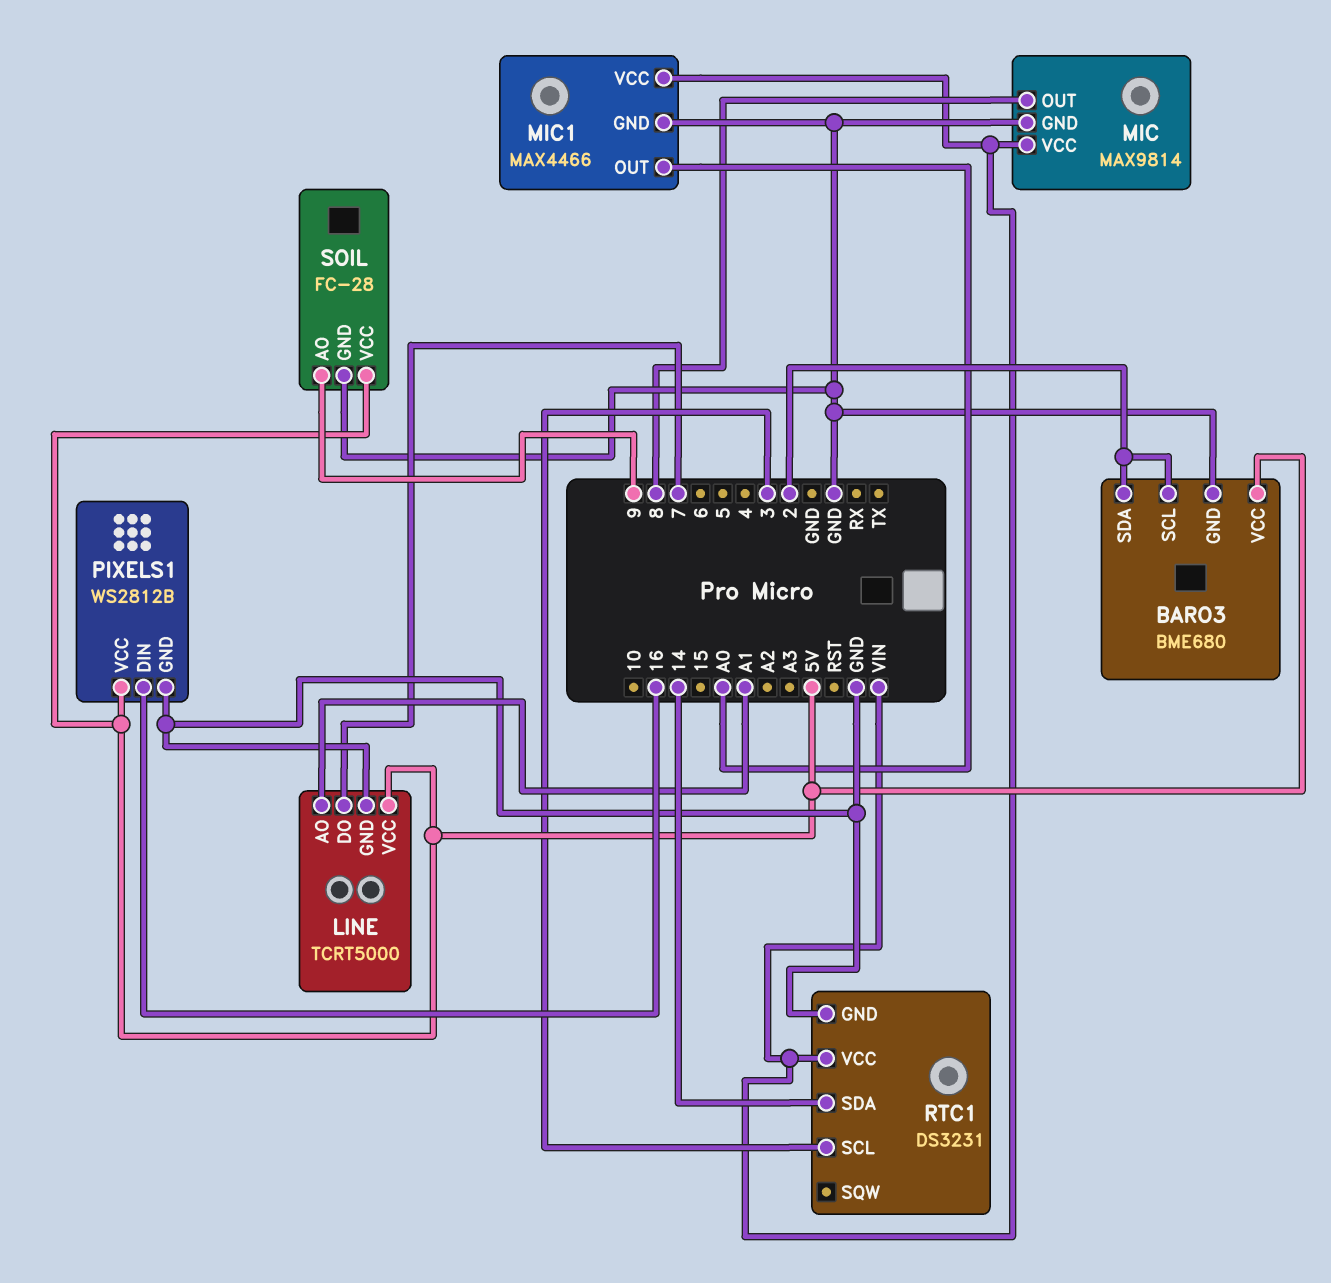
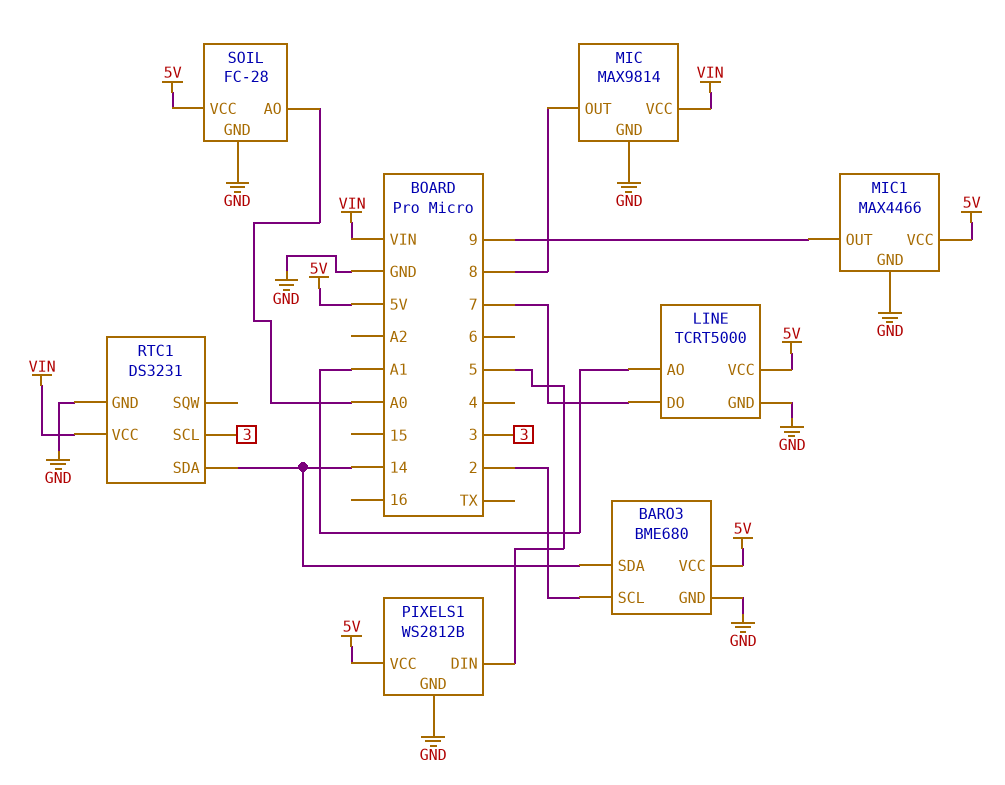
BARO3 pin SDA: 2 -> 14
MIC1 pin OUT: A0 -> 9
MIC1 pin VCC: VIN -> 5V
PIXELS1 pin DIN: 16 -> 5
SOIL pin AO: 9 -> A0

